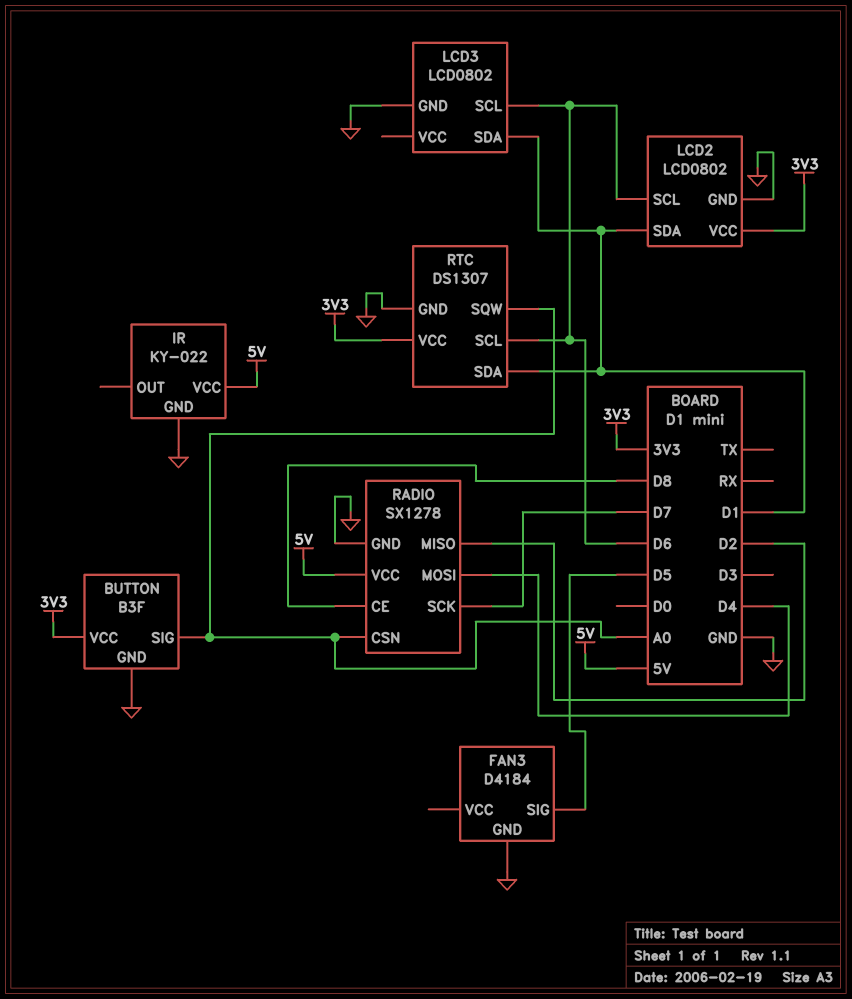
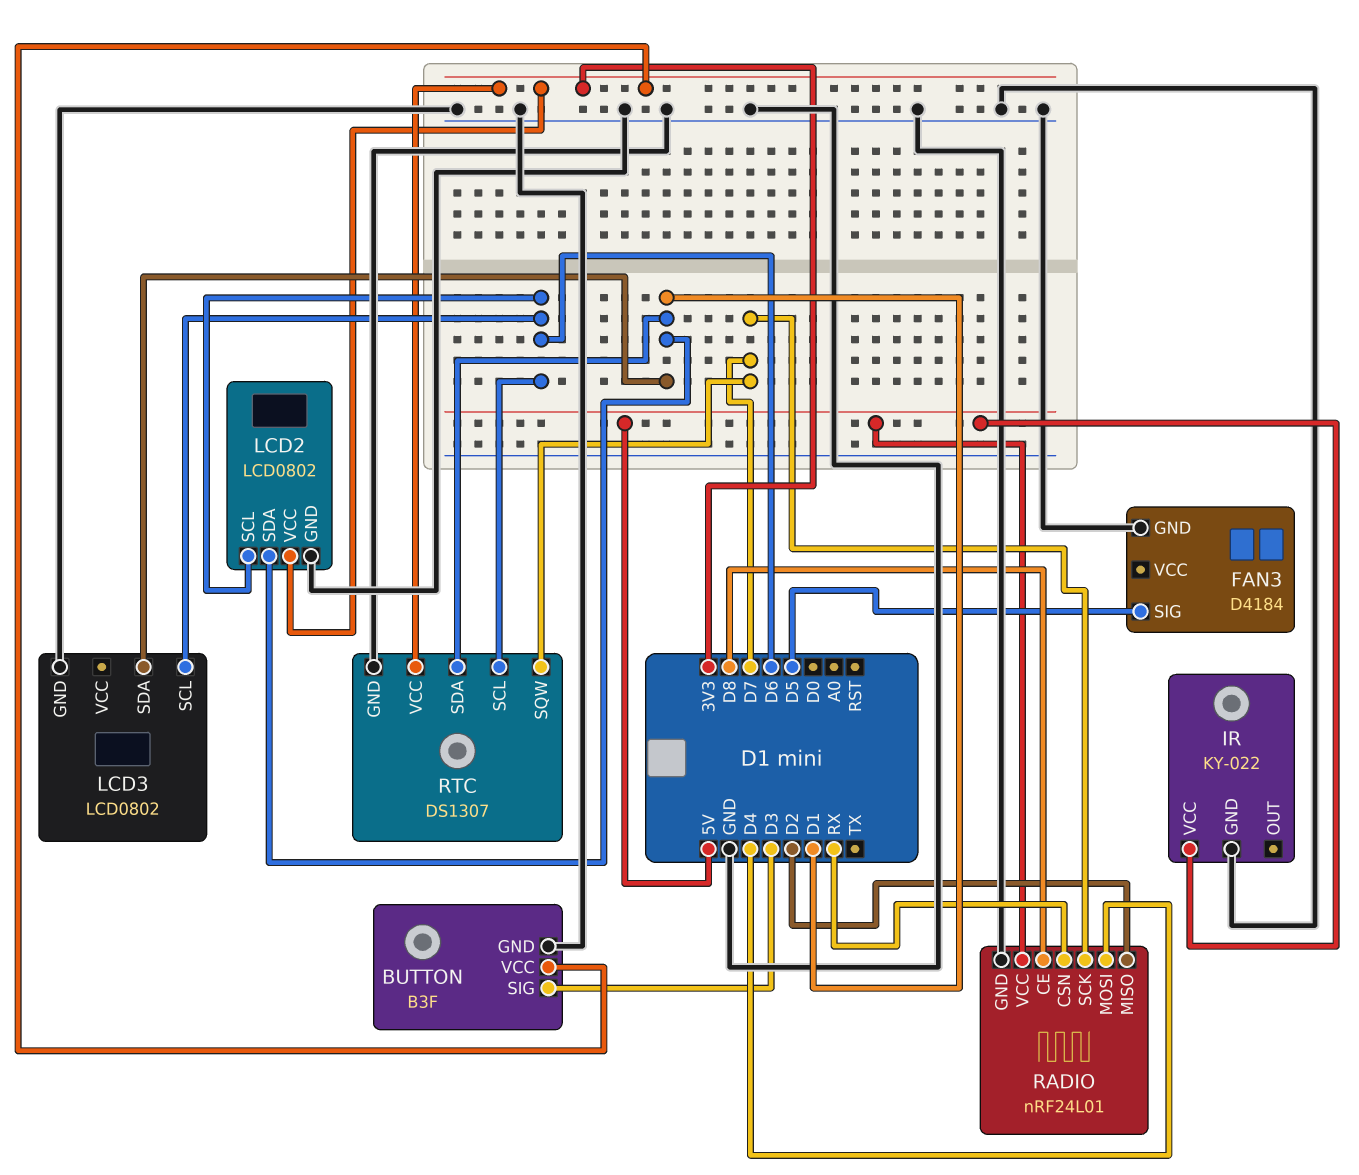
BUTTON pin SIG: A0 -> D3
RADIO: SX1278 -> nRF24L01
RADIO pin CSN: A0 -> RX
RTC pin SQW: A0 -> D7

